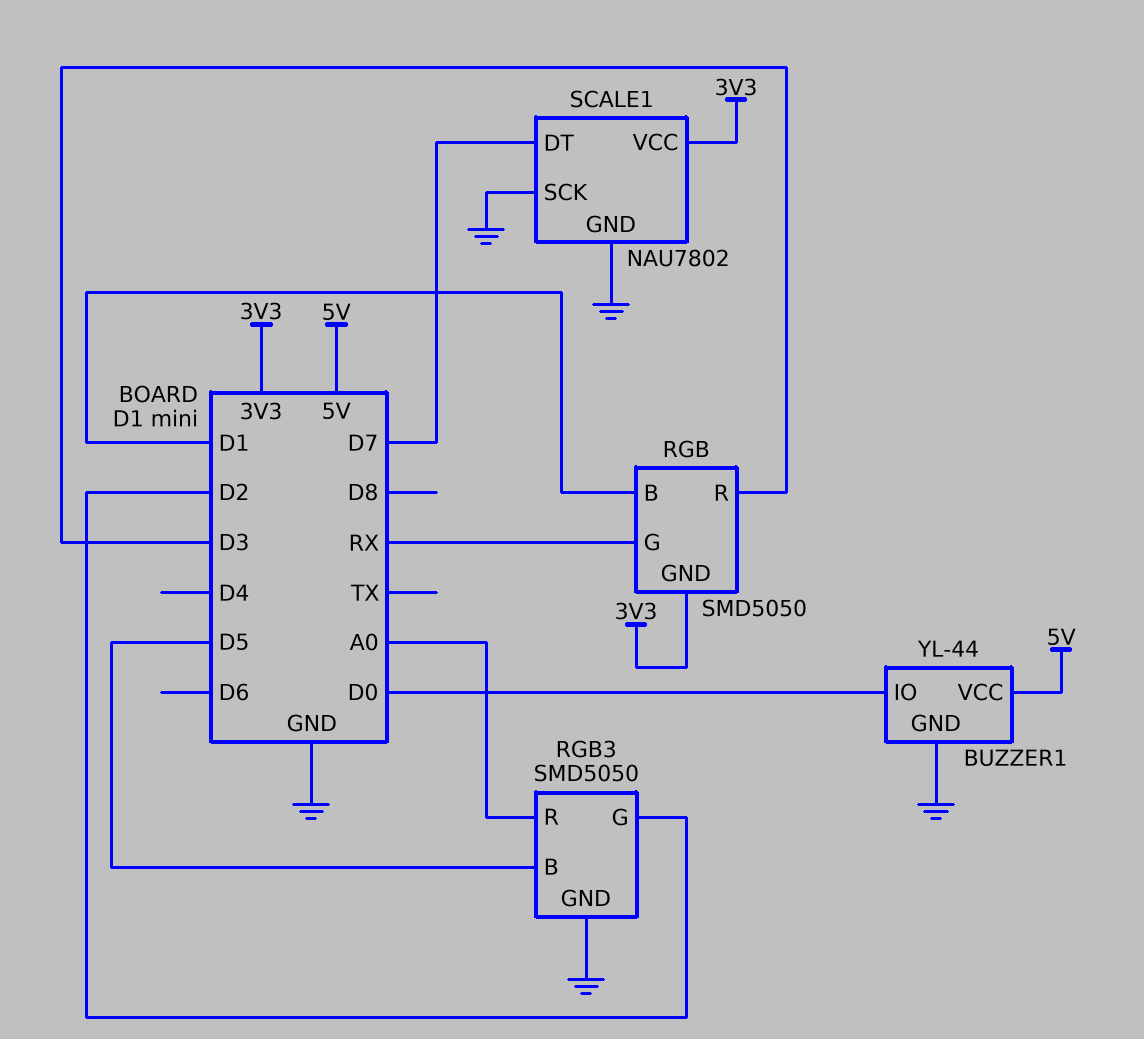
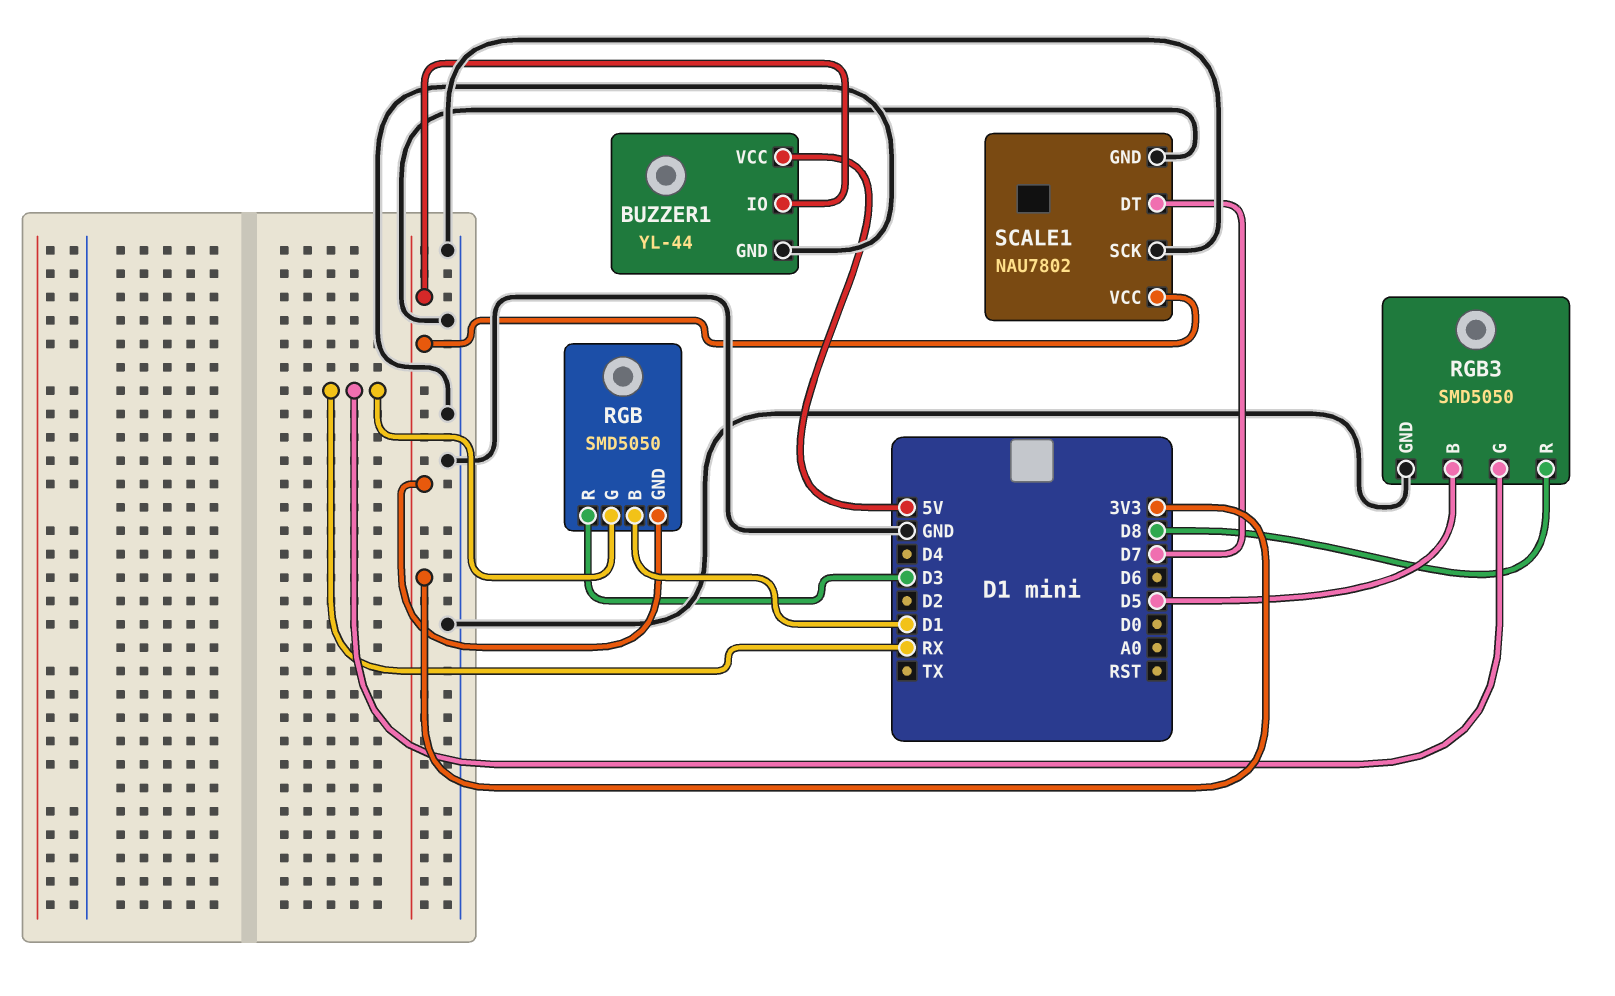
BUZZER1 pin IO: D0 -> 3V3
RGB3 pin G: D2 -> RX
RGB3 pin R: A0 -> D8

